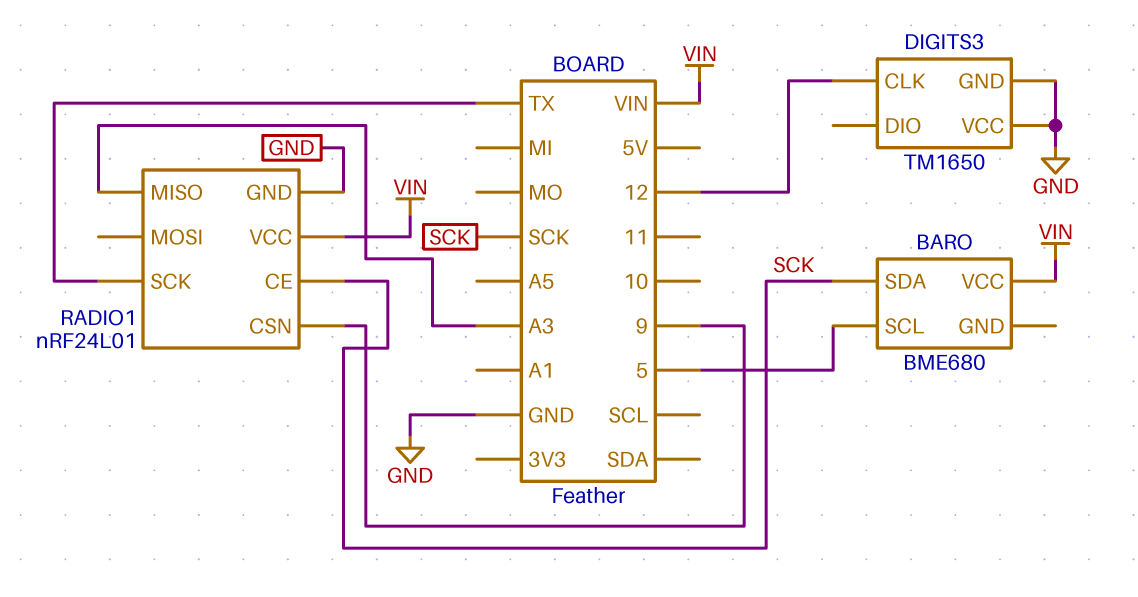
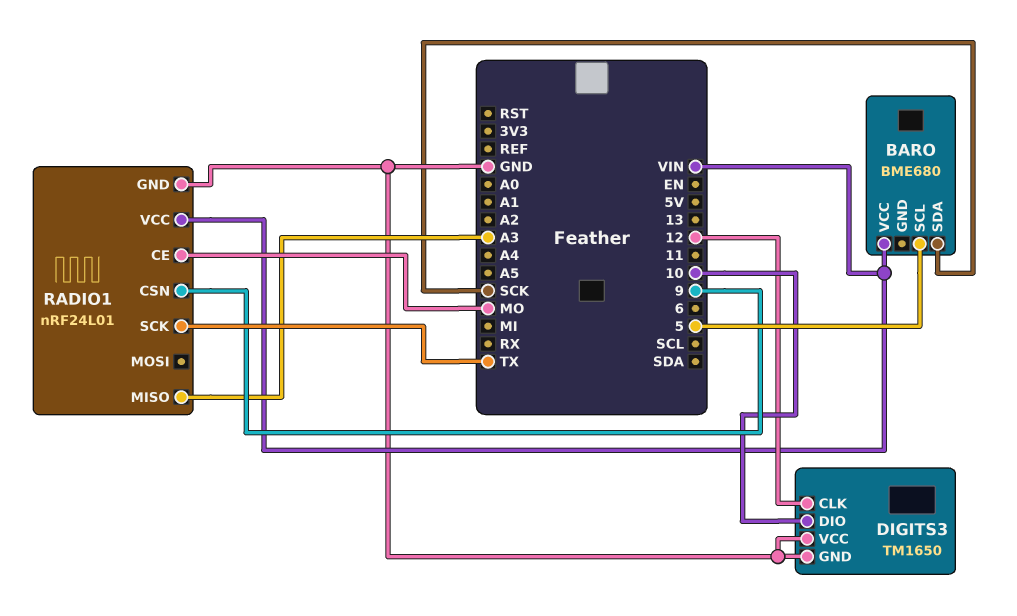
DIGITS3 pin DIO: none -> 10
RADIO1 pin CE: SCK -> MO

